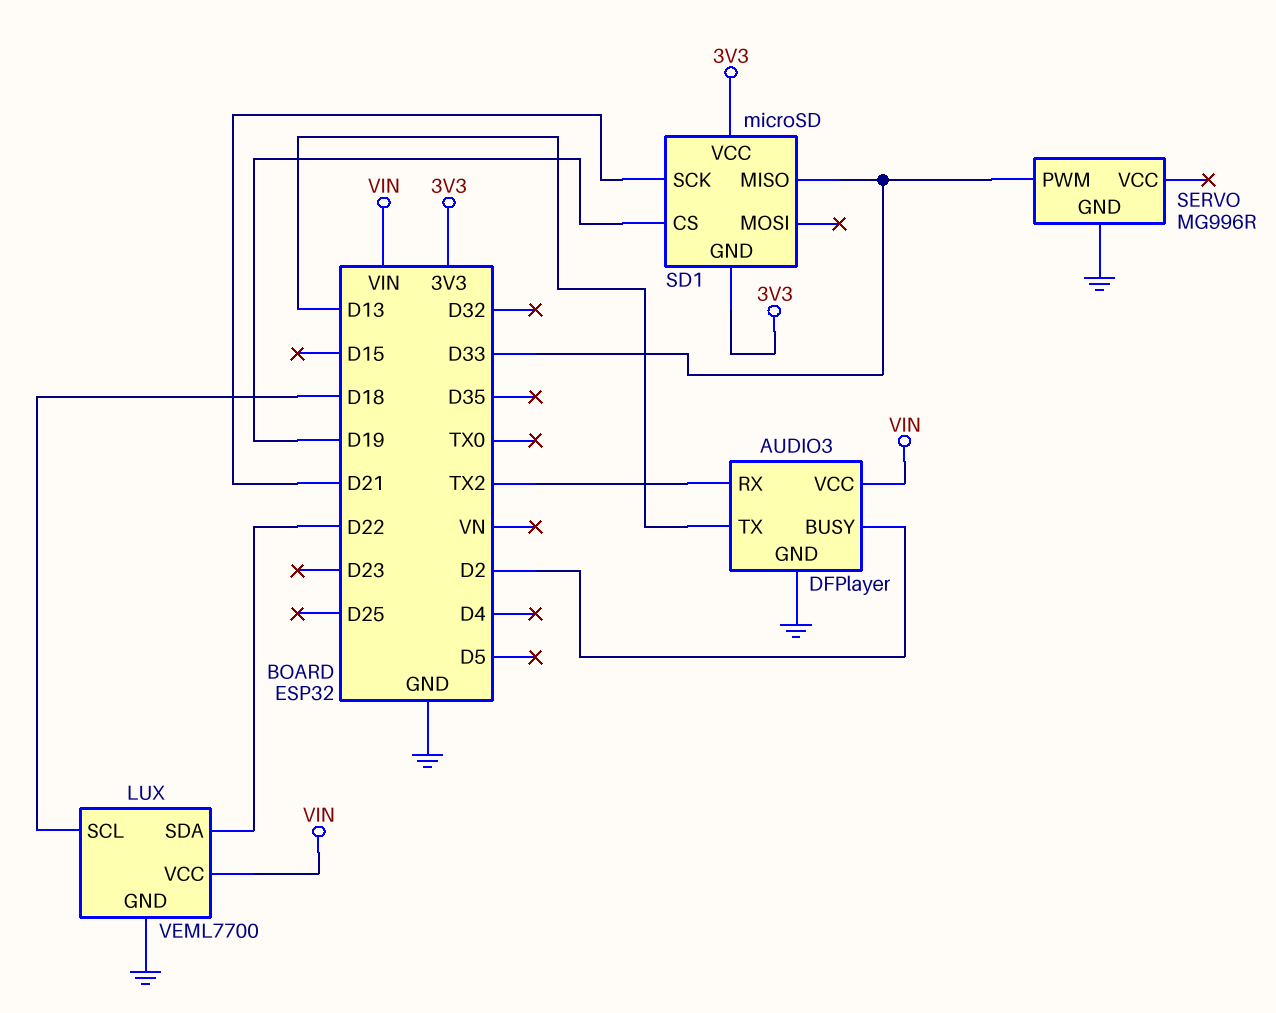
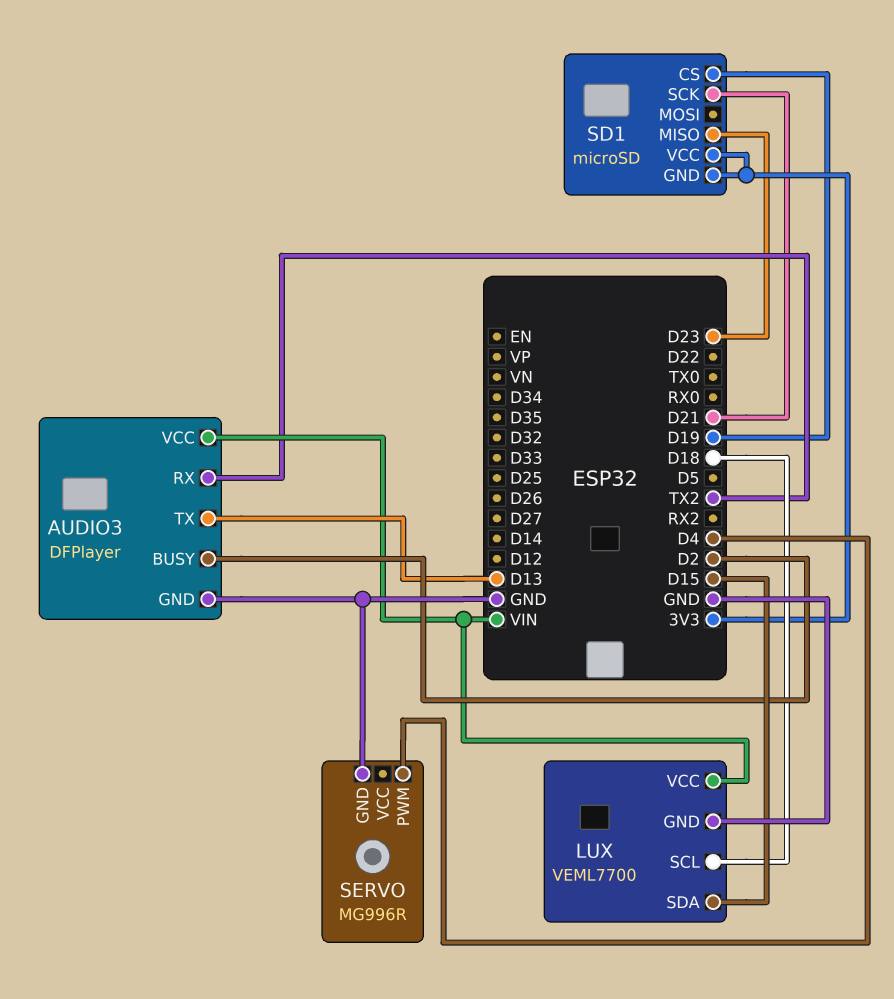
LUX pin SDA: D22 -> D15
SD1 pin MISO: D33 -> D23
SERVO pin PWM: D33 -> D4

